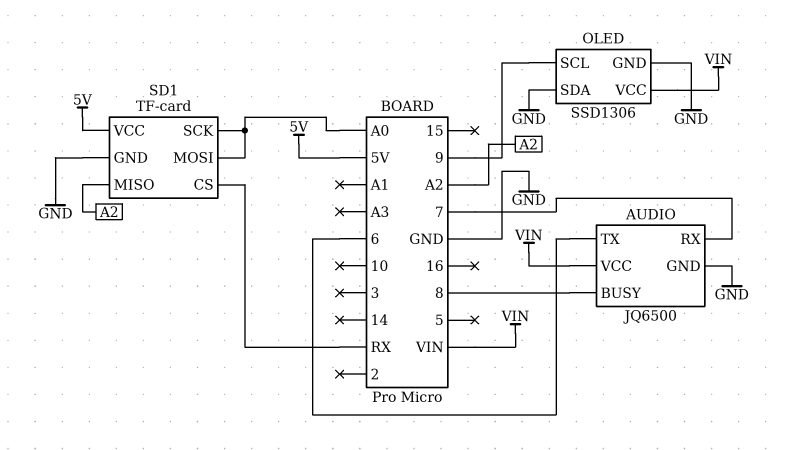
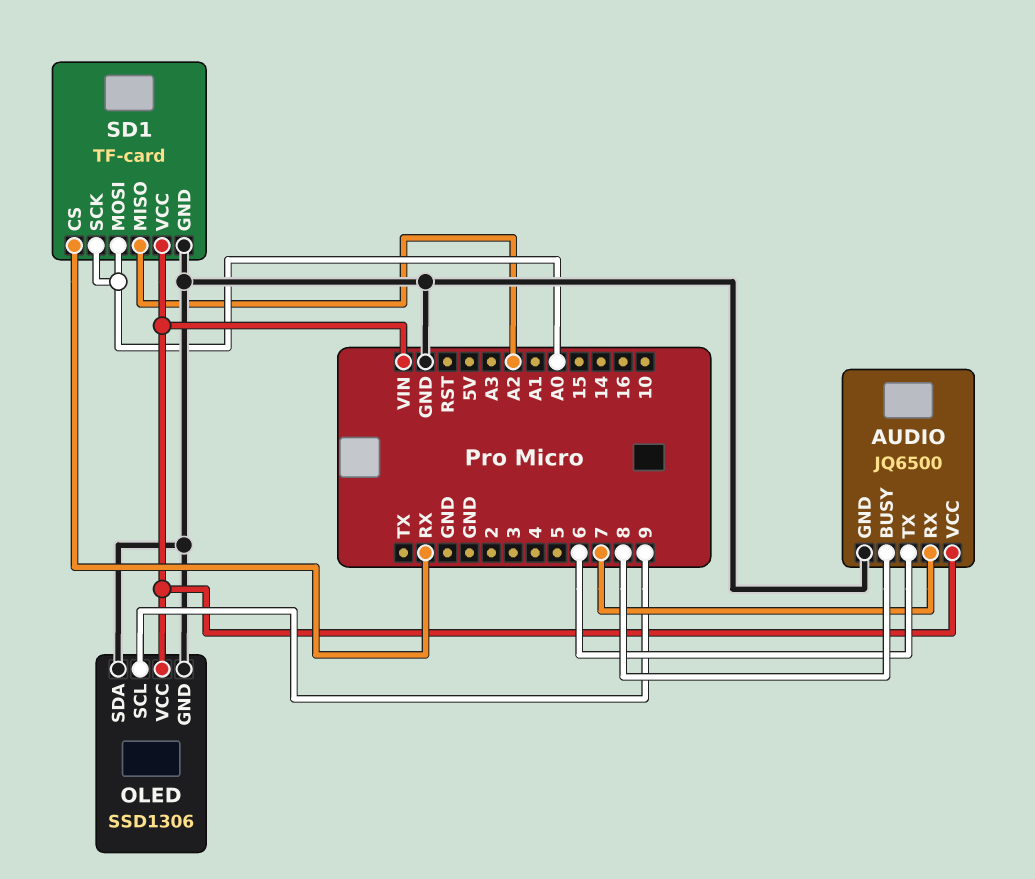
SD1 pin VCC: 5V -> VIN

